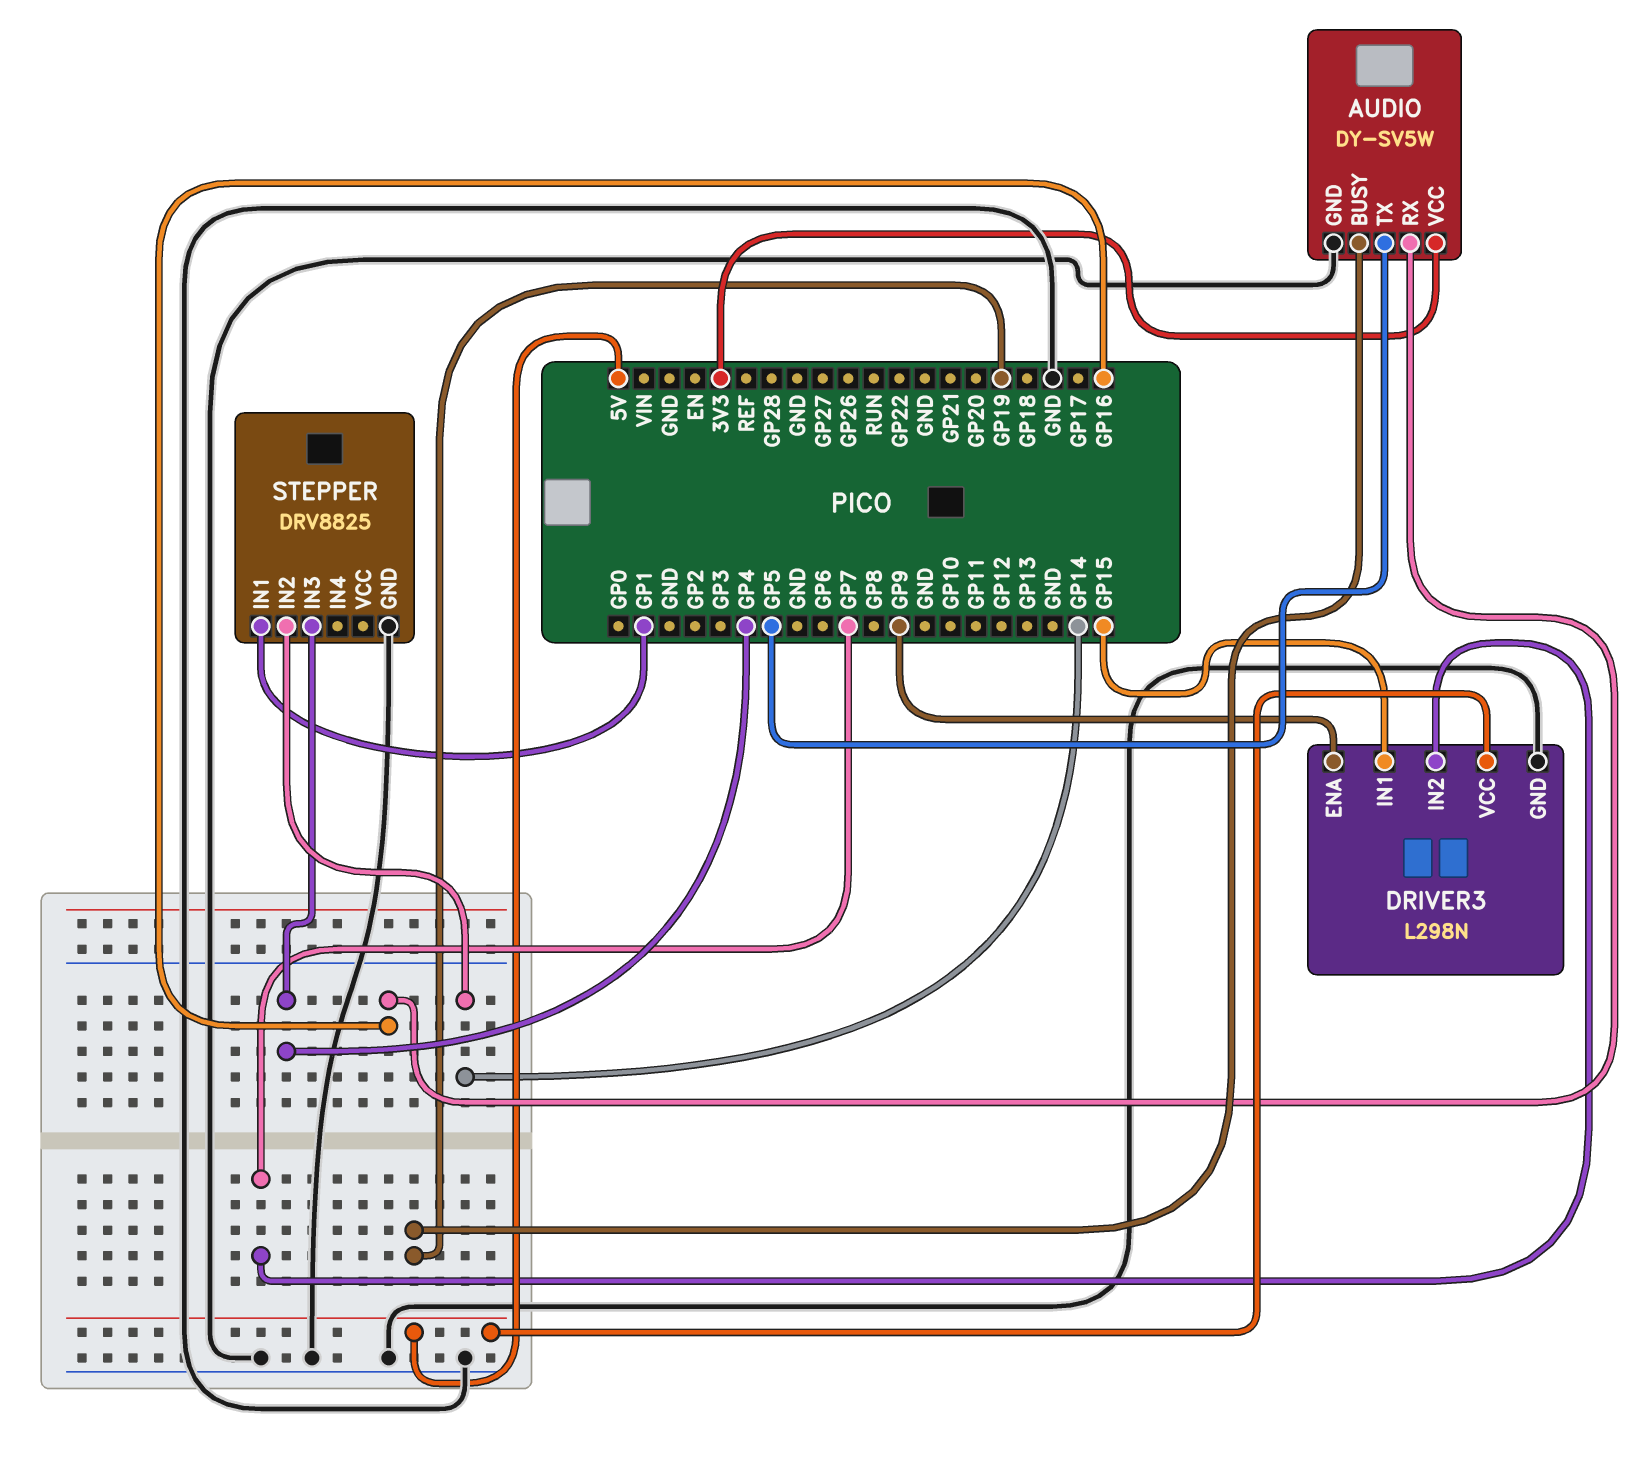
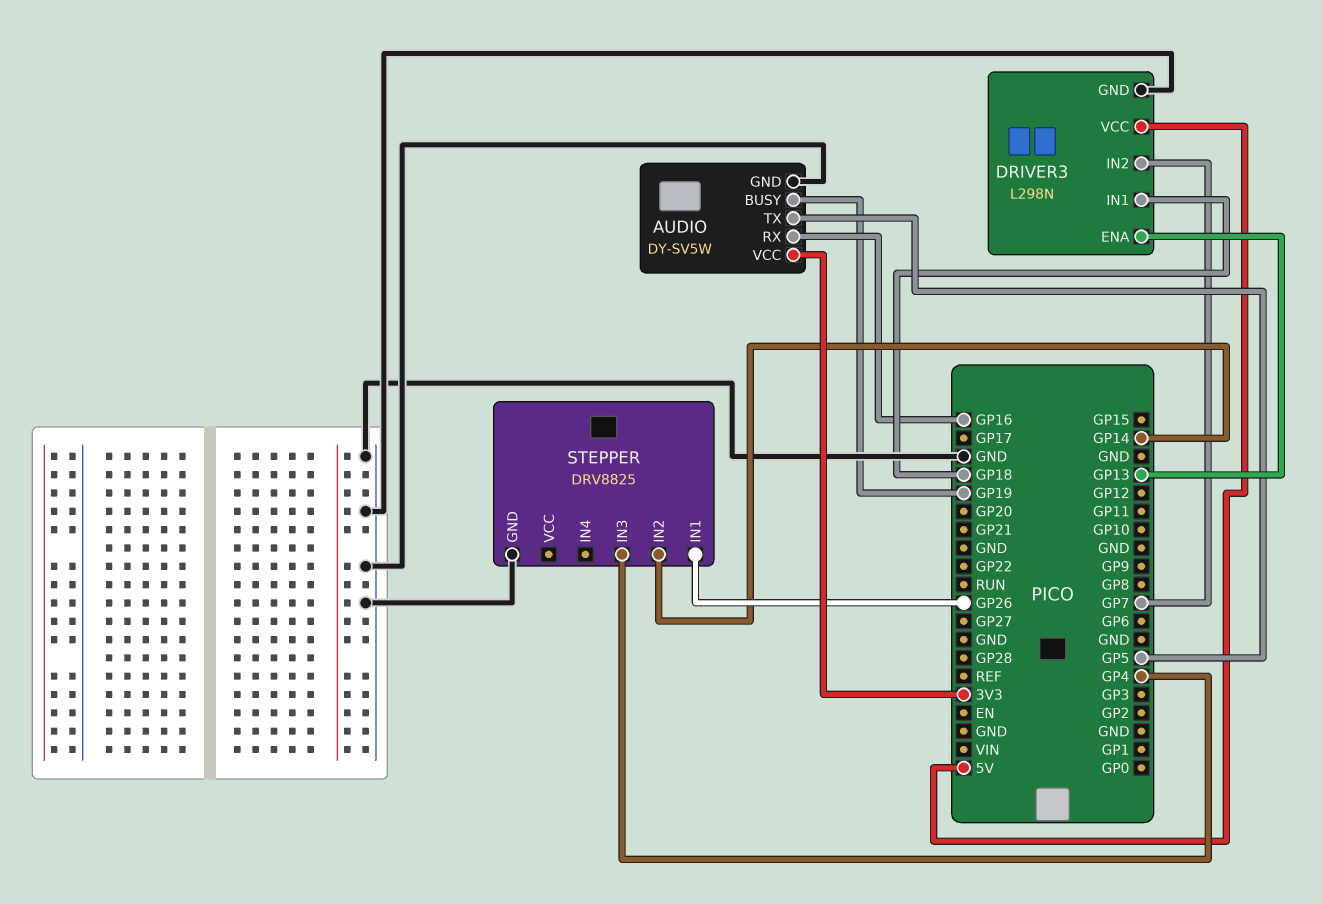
DRIVER3 pin ENA: GP9 -> GP13
DRIVER3 pin IN1: GP15 -> GP18
STEPPER pin IN1: GP1 -> GP26

